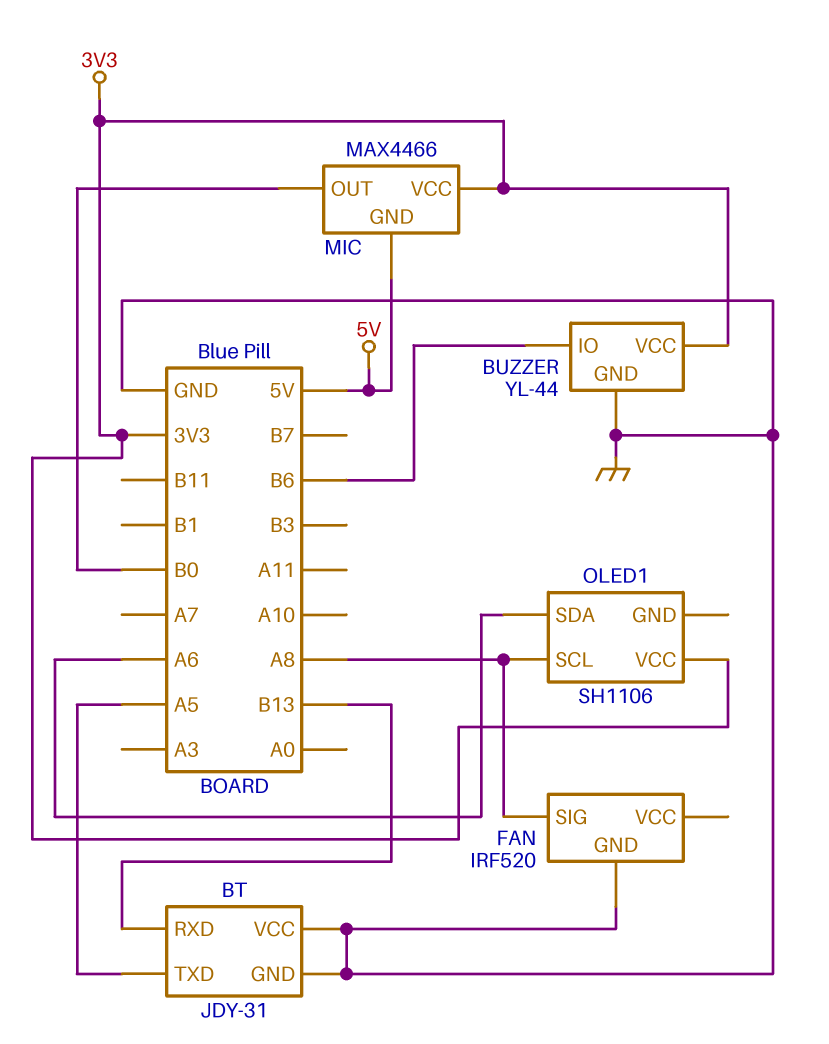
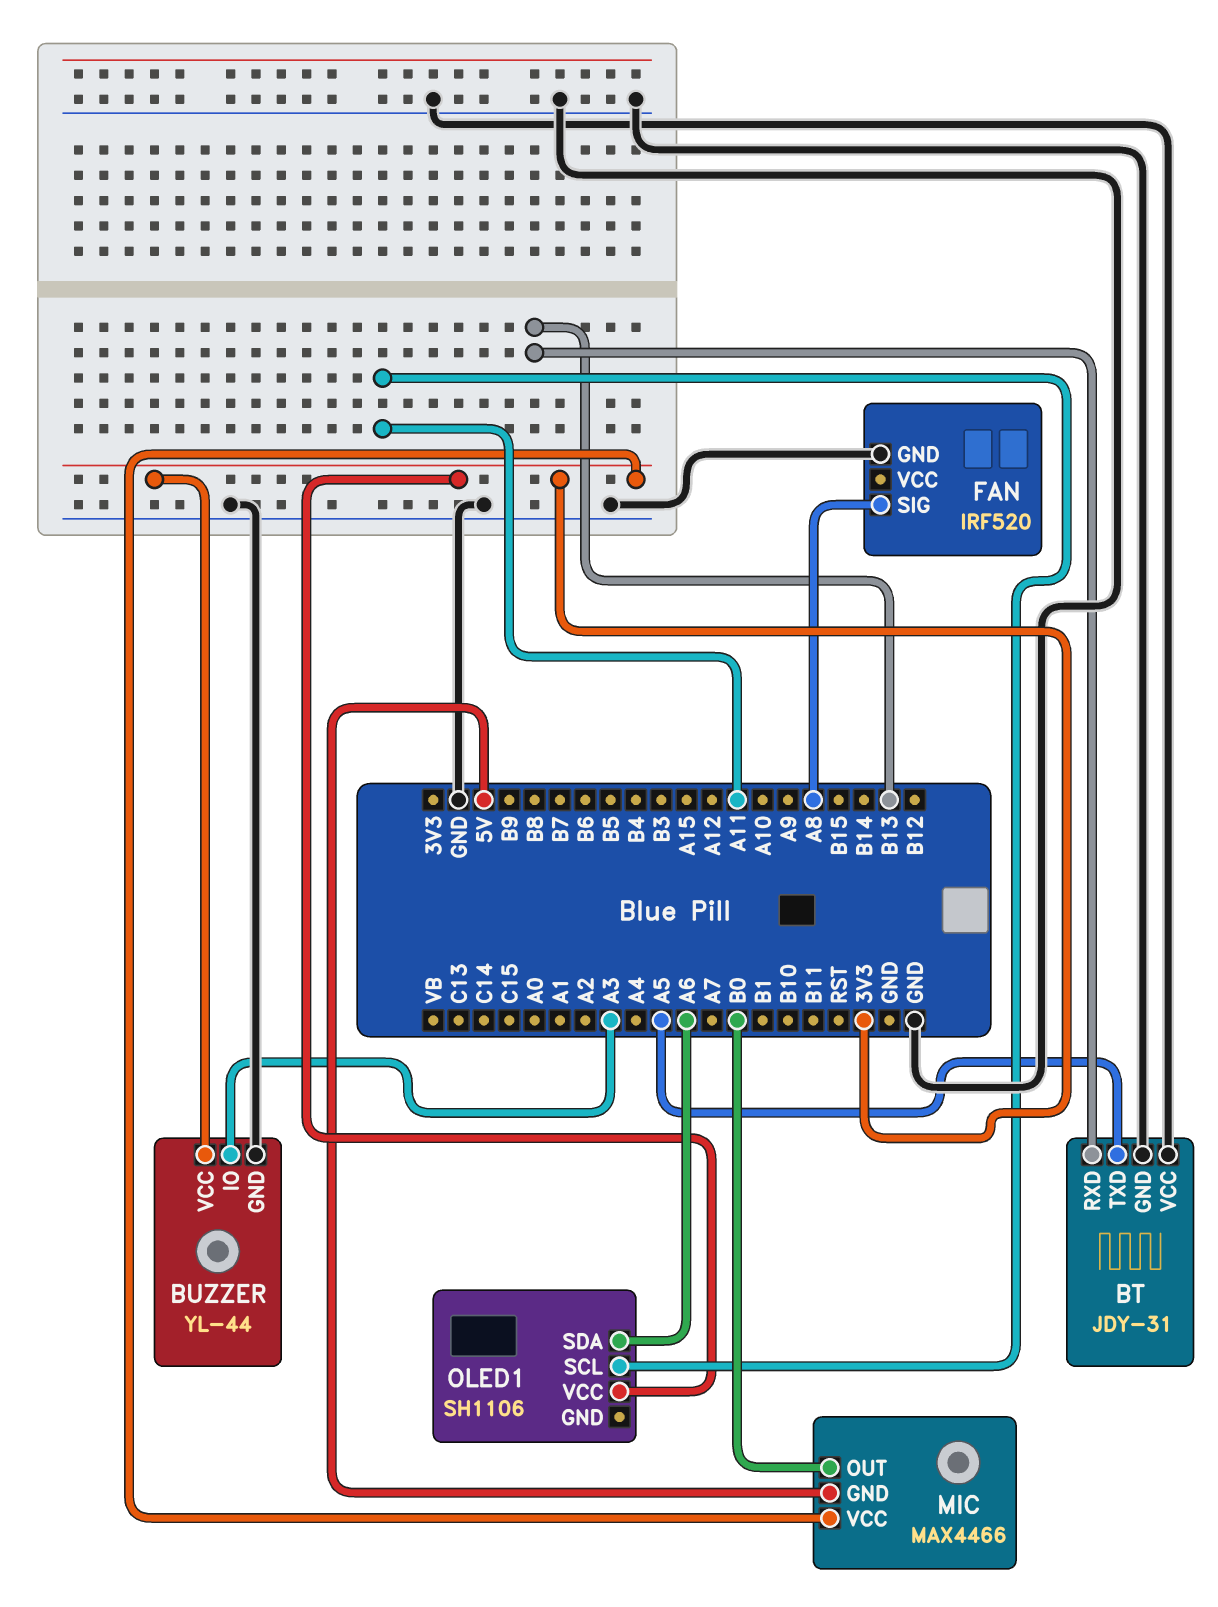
BUZZER pin IO: B6 -> A3
OLED1 pin SCL: A8 -> A11

